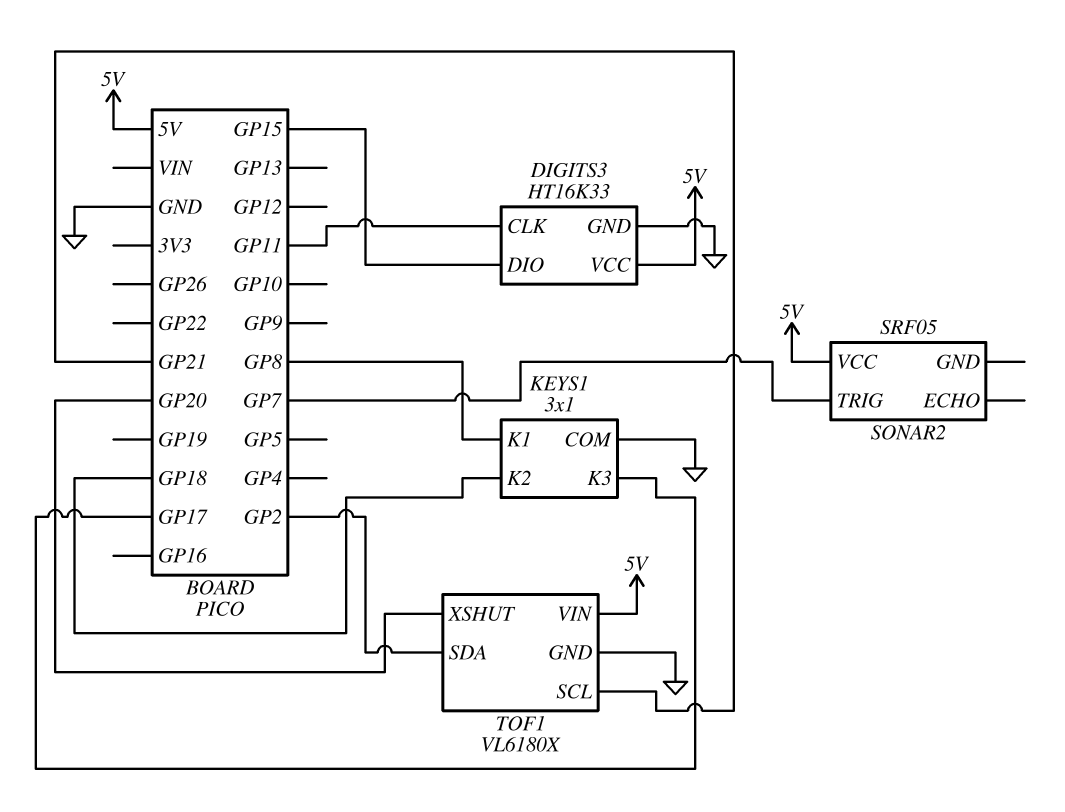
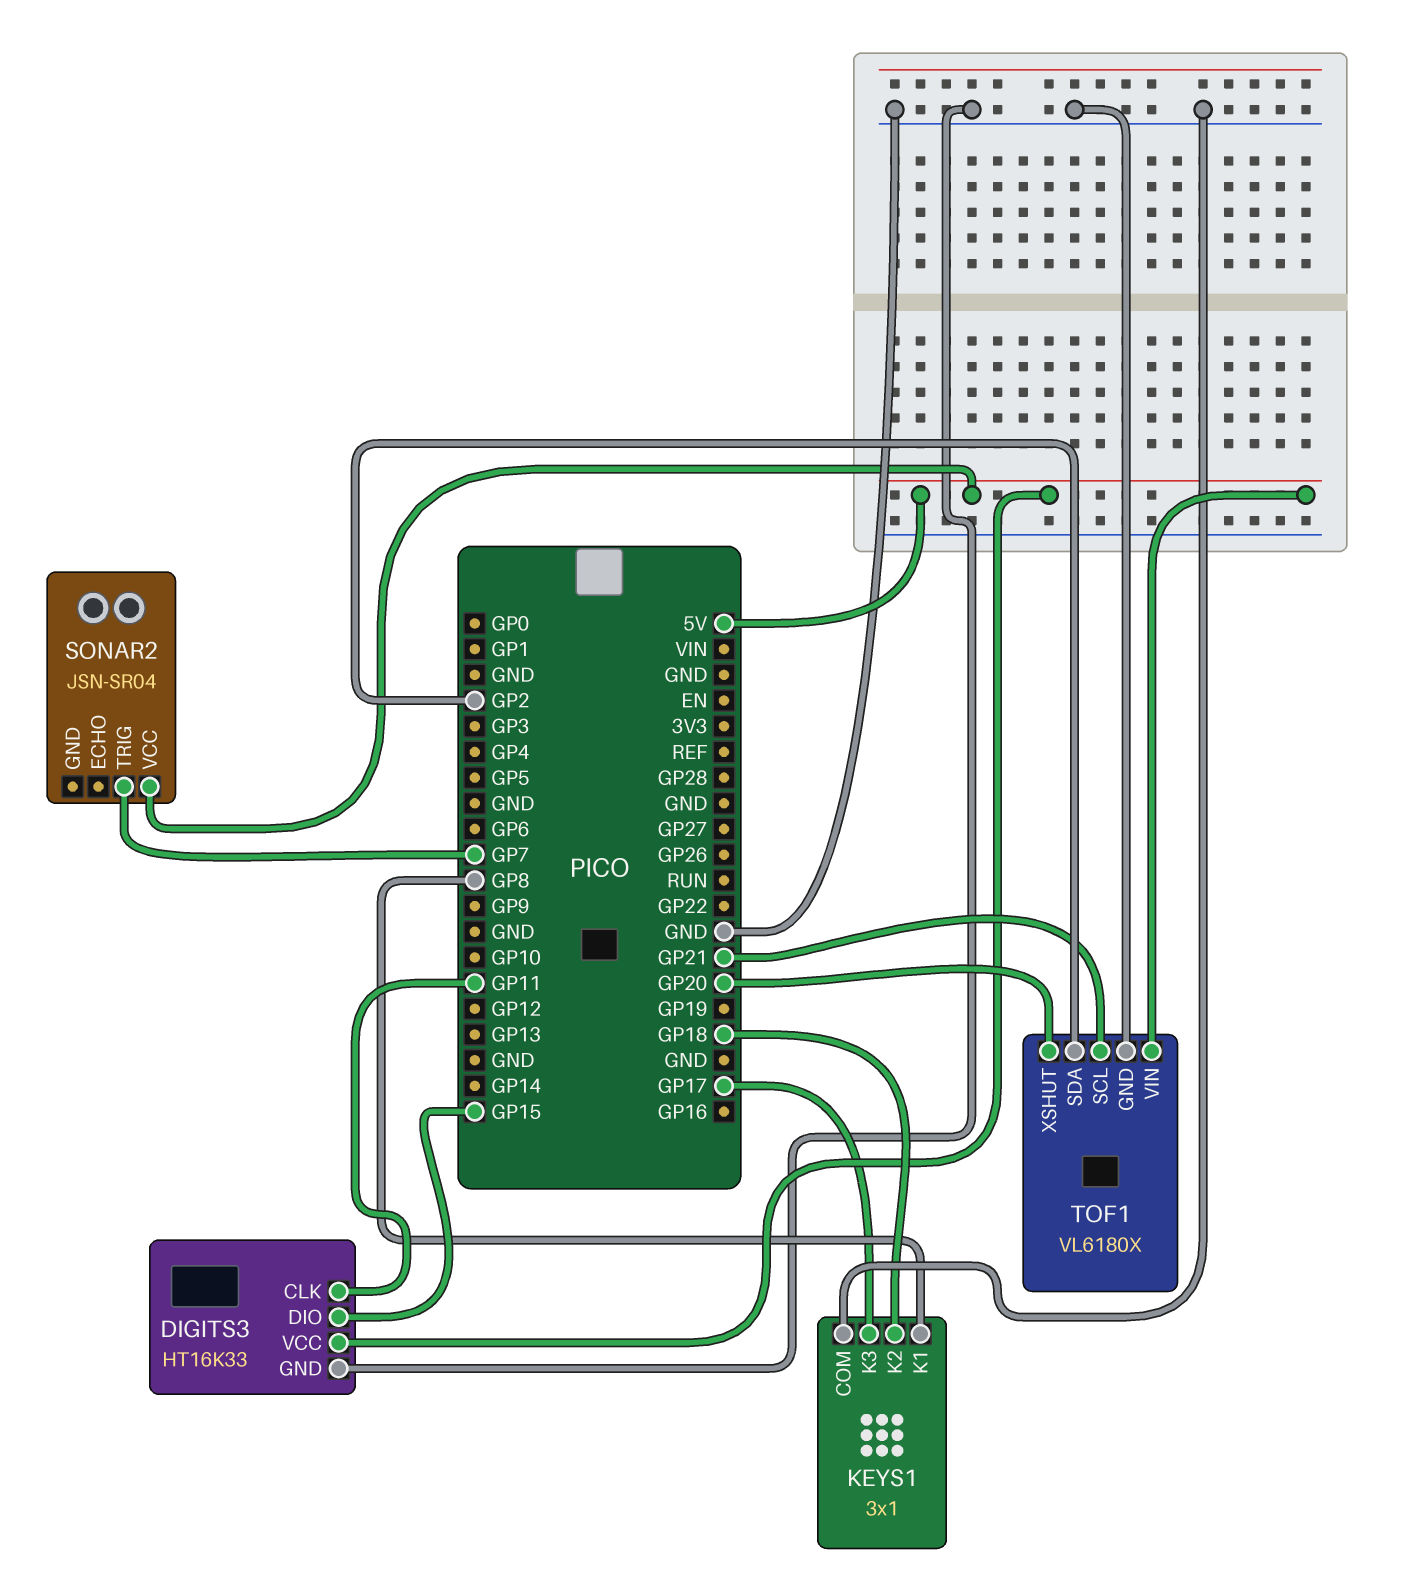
SONAR2: SRF05 -> JSN-SR04

